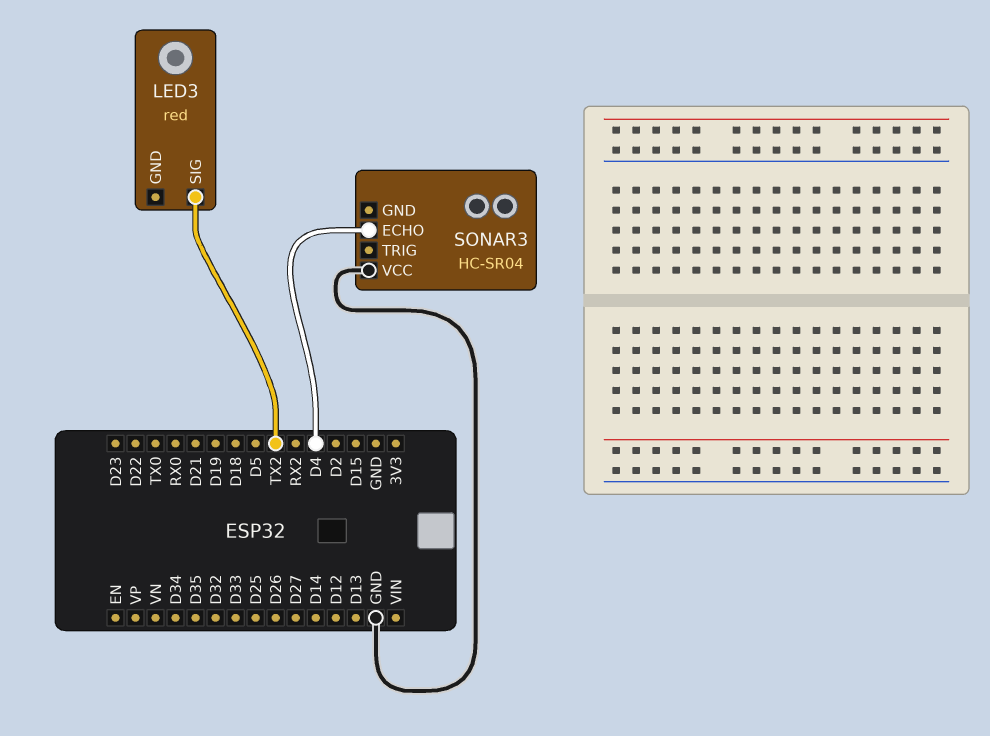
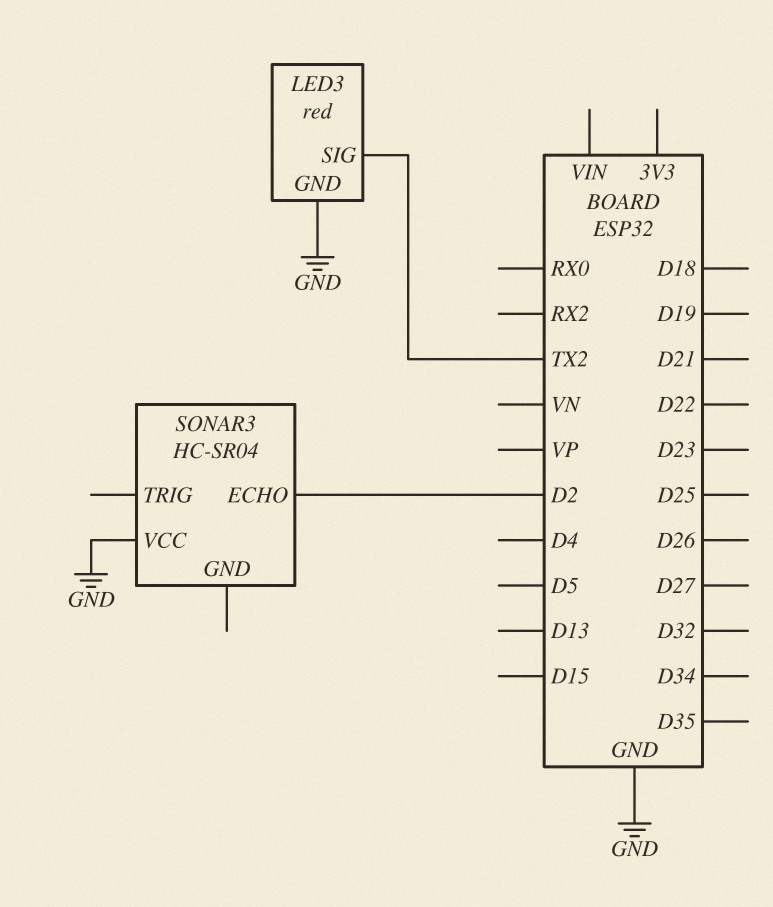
LED3 pin GND: none -> GND
SONAR3 pin ECHO: D4 -> D2

